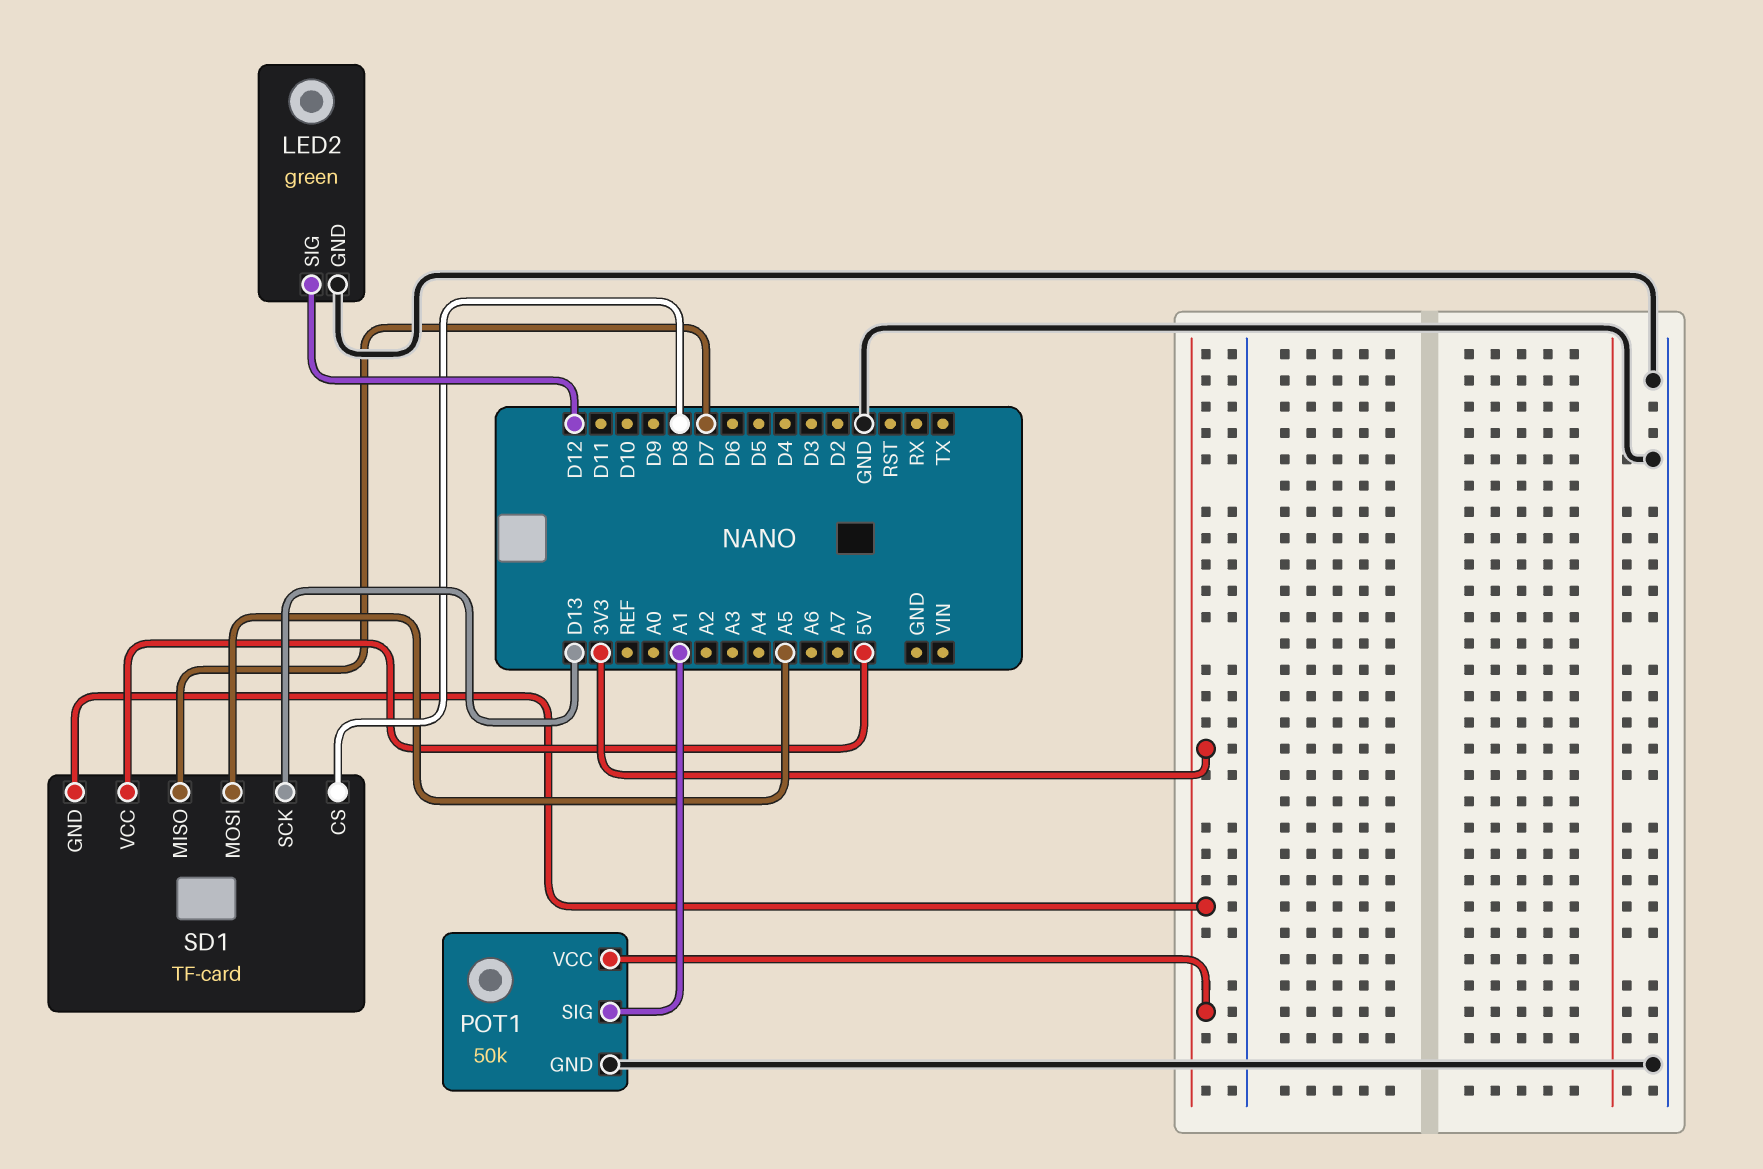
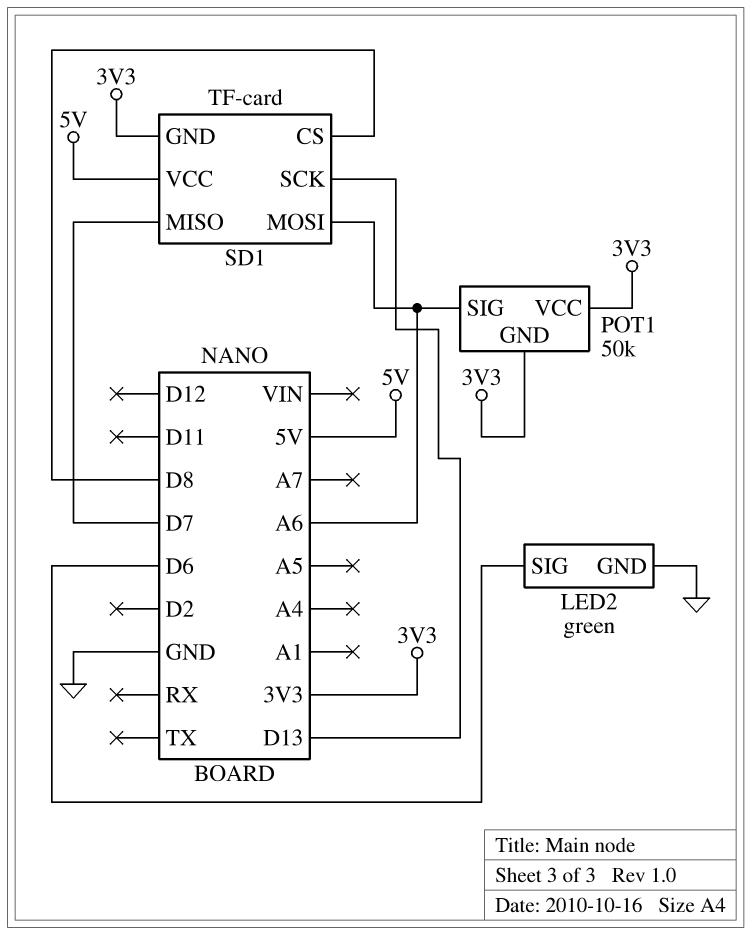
LED2 pin SIG: D12 -> D6
POT1 pin GND: GND -> 3V3
POT1 pin SIG: A1 -> A6
SD1 pin MOSI: A5 -> A6

